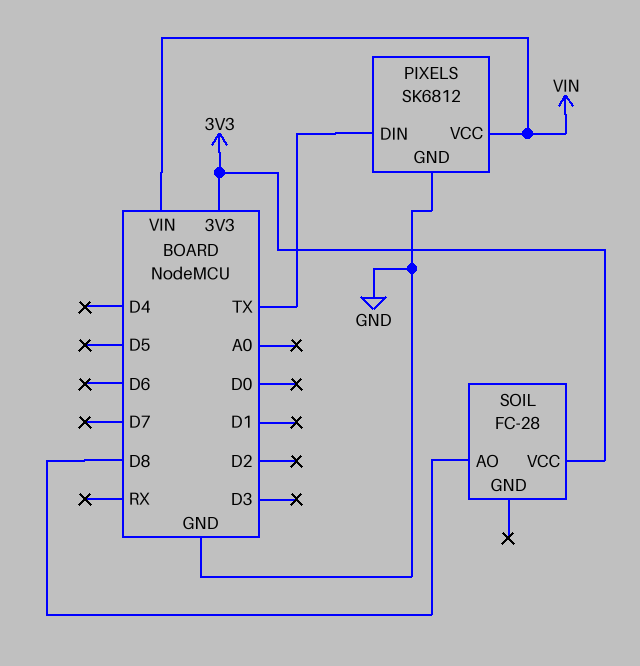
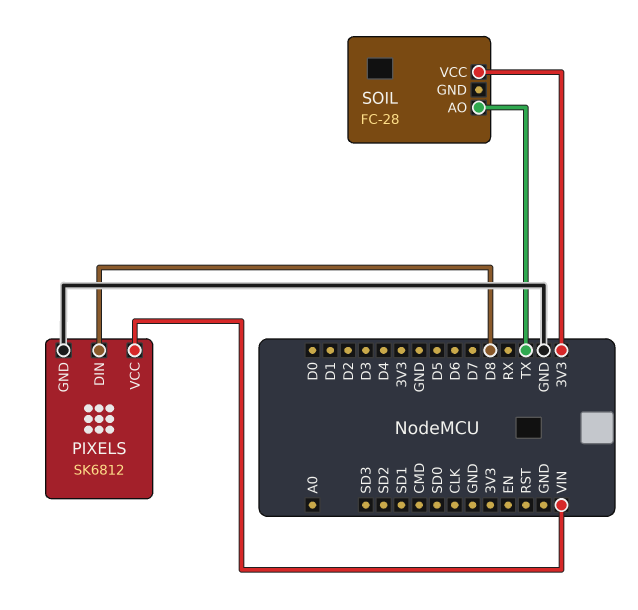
PIXELS pin DIN: TX -> D8
SOIL pin AO: D8 -> TX

